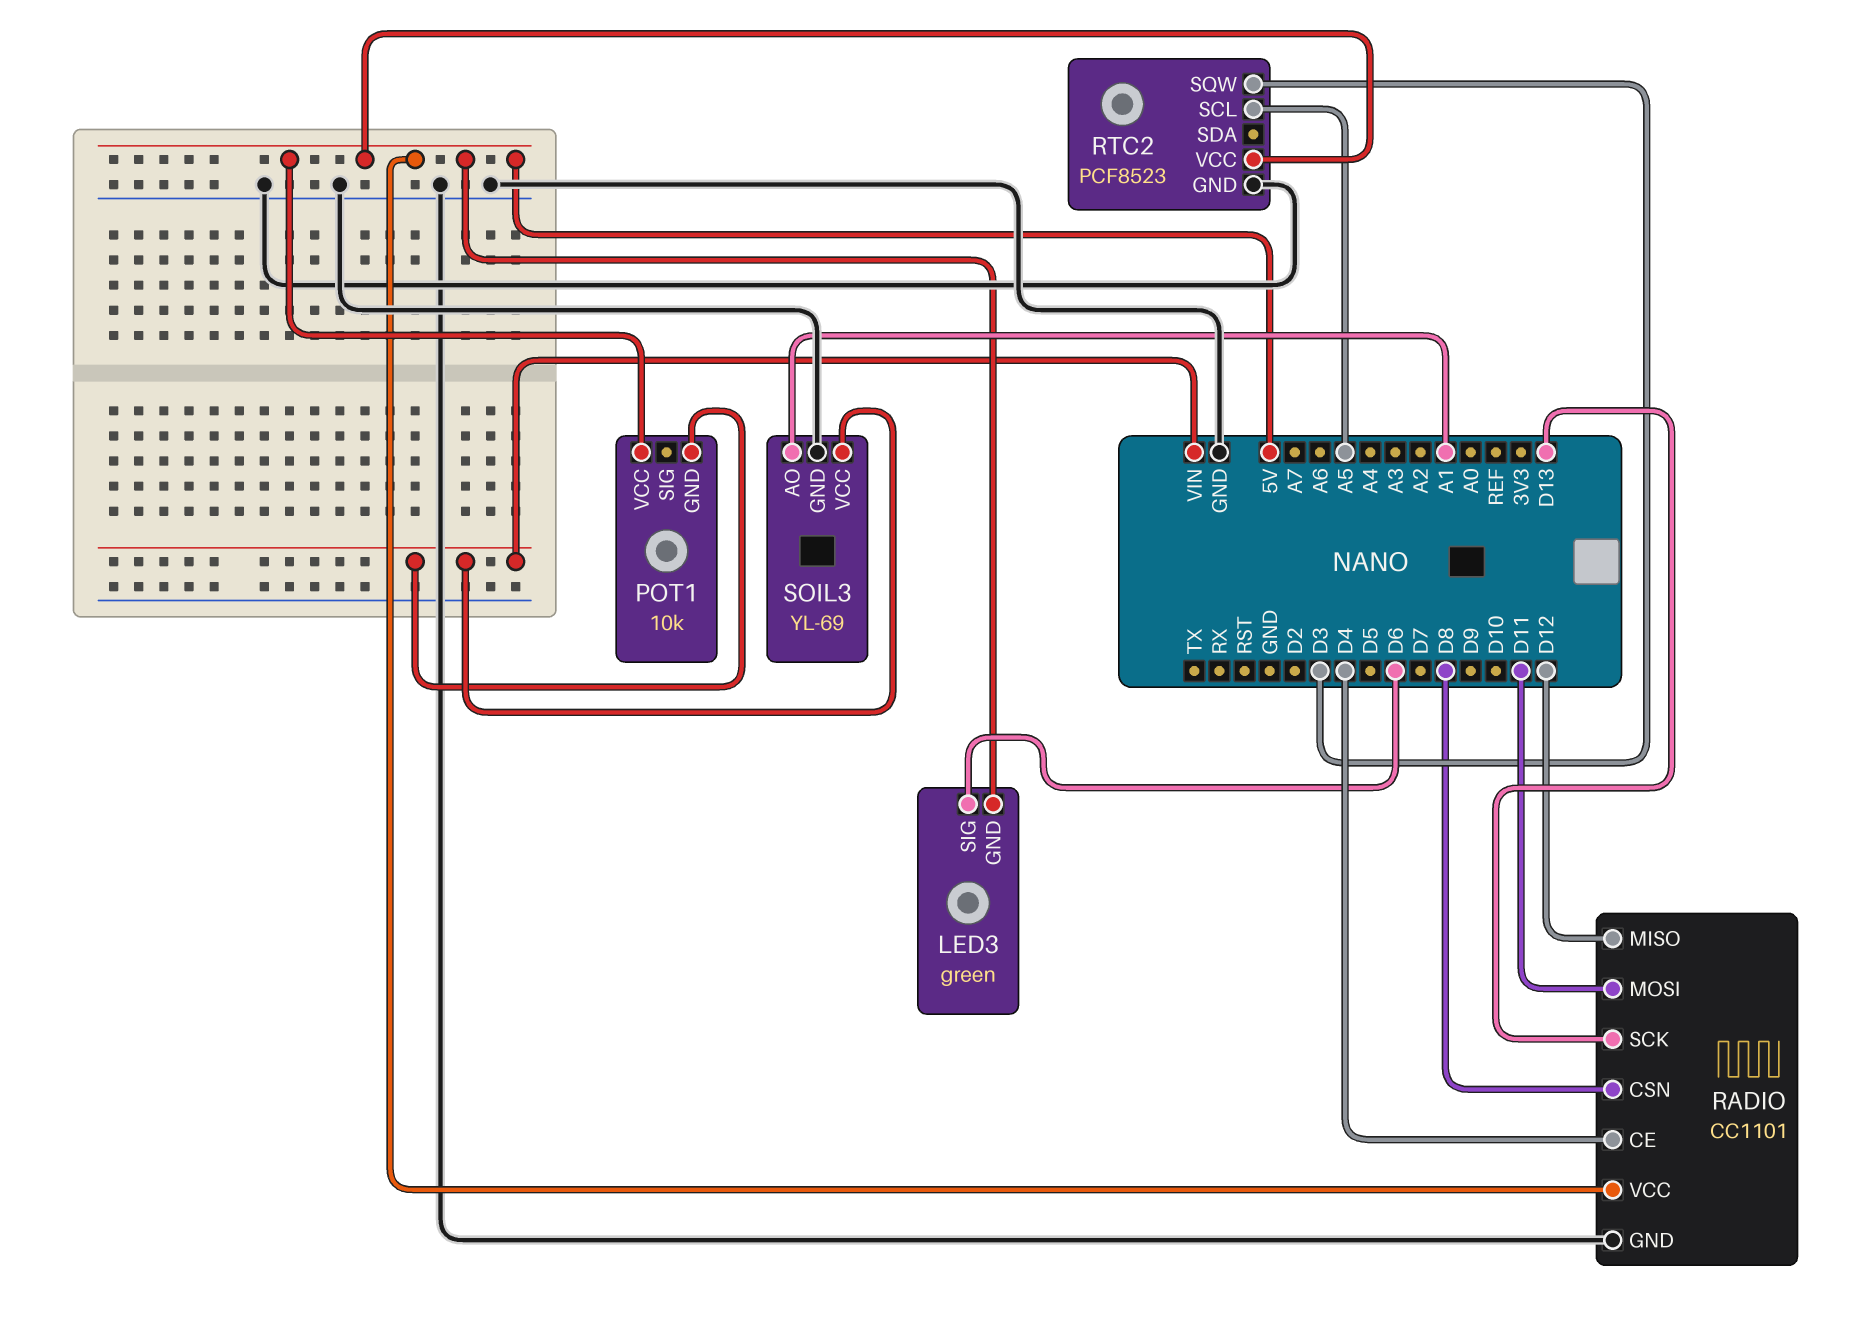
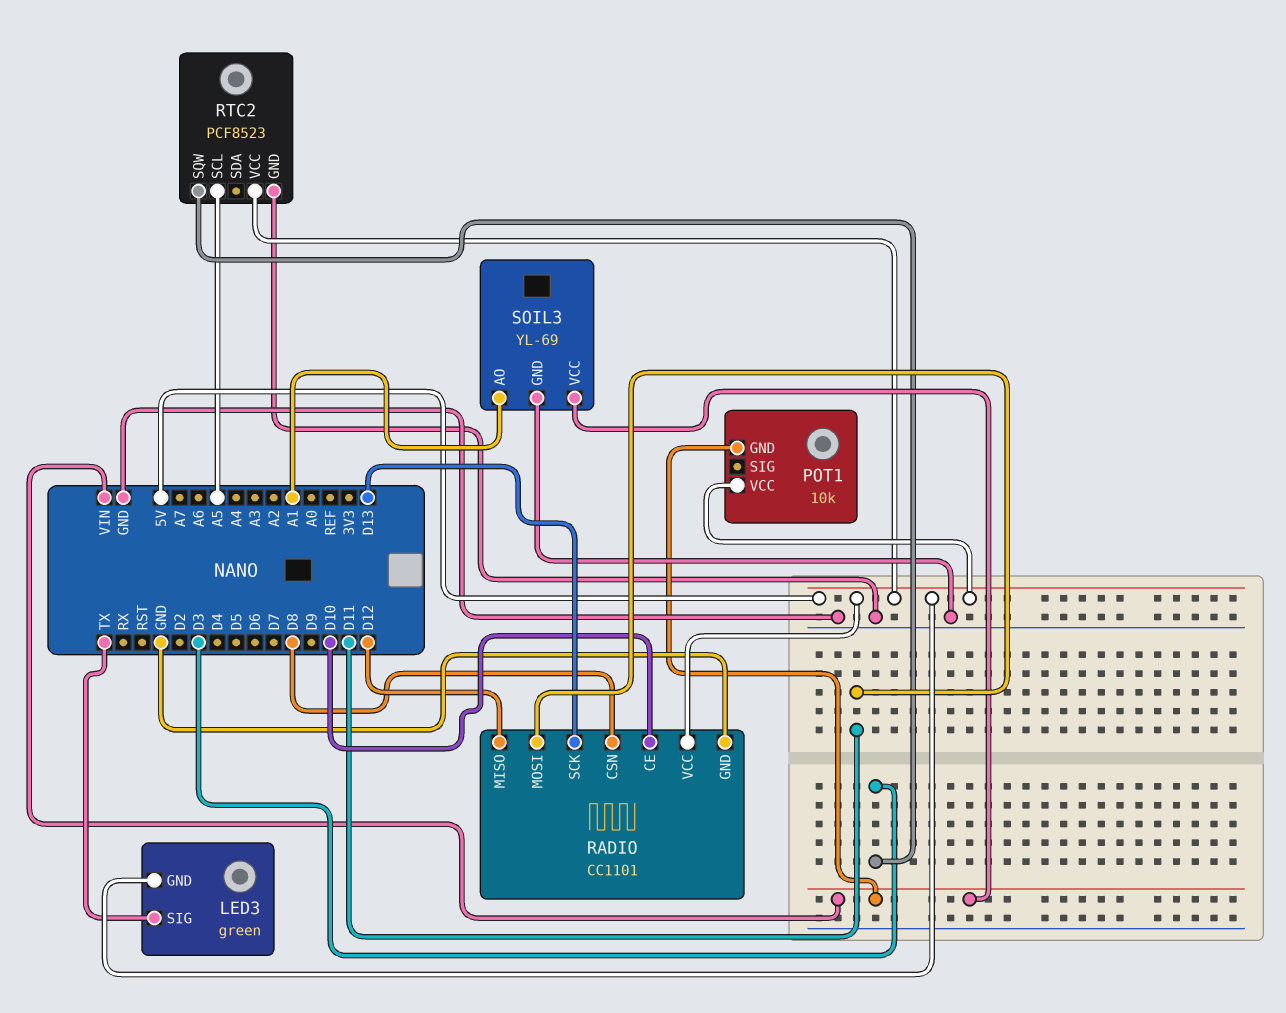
LED3 pin SIG: D6 -> TX
RADIO pin CE: D4 -> D10

